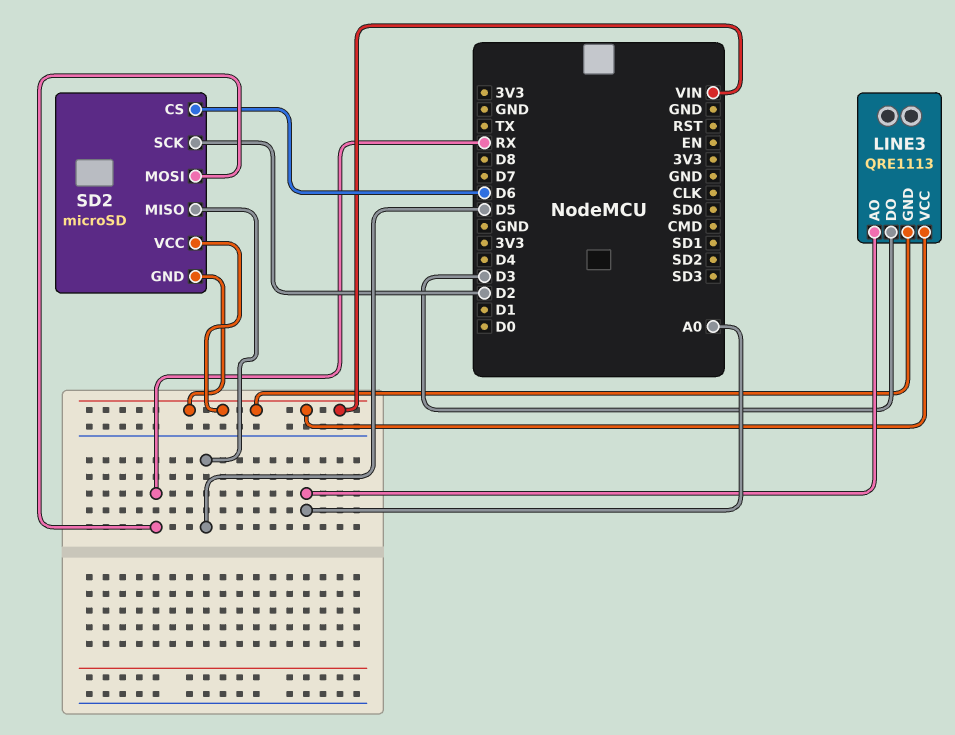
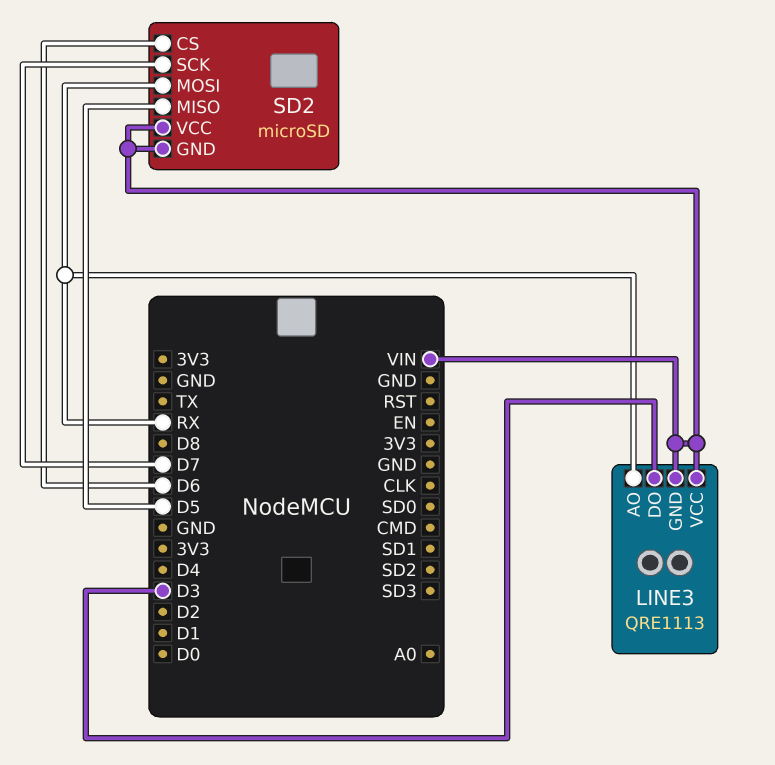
LINE3 pin AO: A0 -> RX
SD2 pin SCK: D2 -> D7

